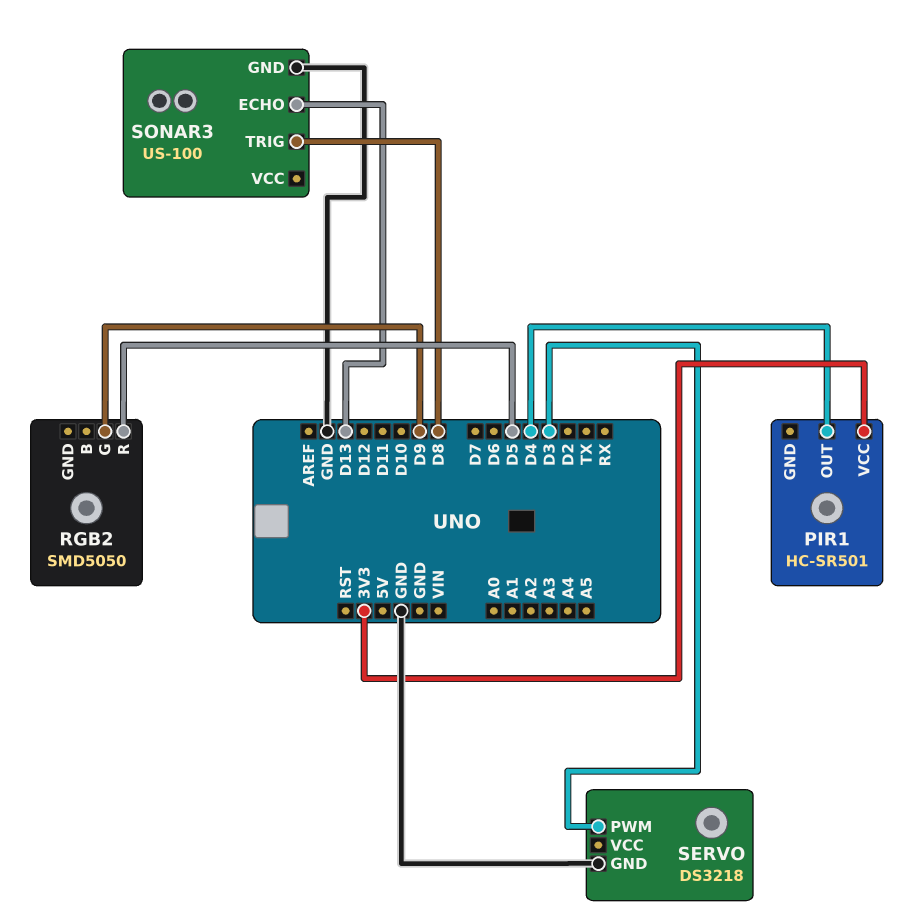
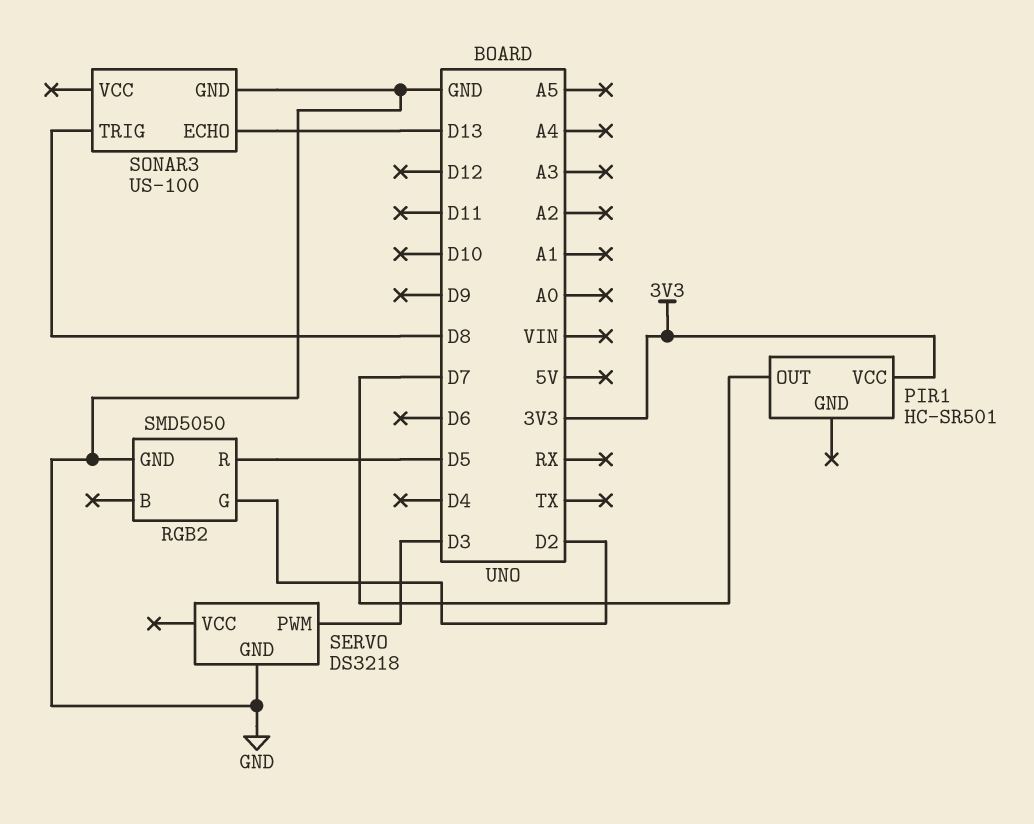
PIR1 pin OUT: D4 -> D7
RGB2 pin G: D9 -> D2
RGB2 pin GND: none -> GND

